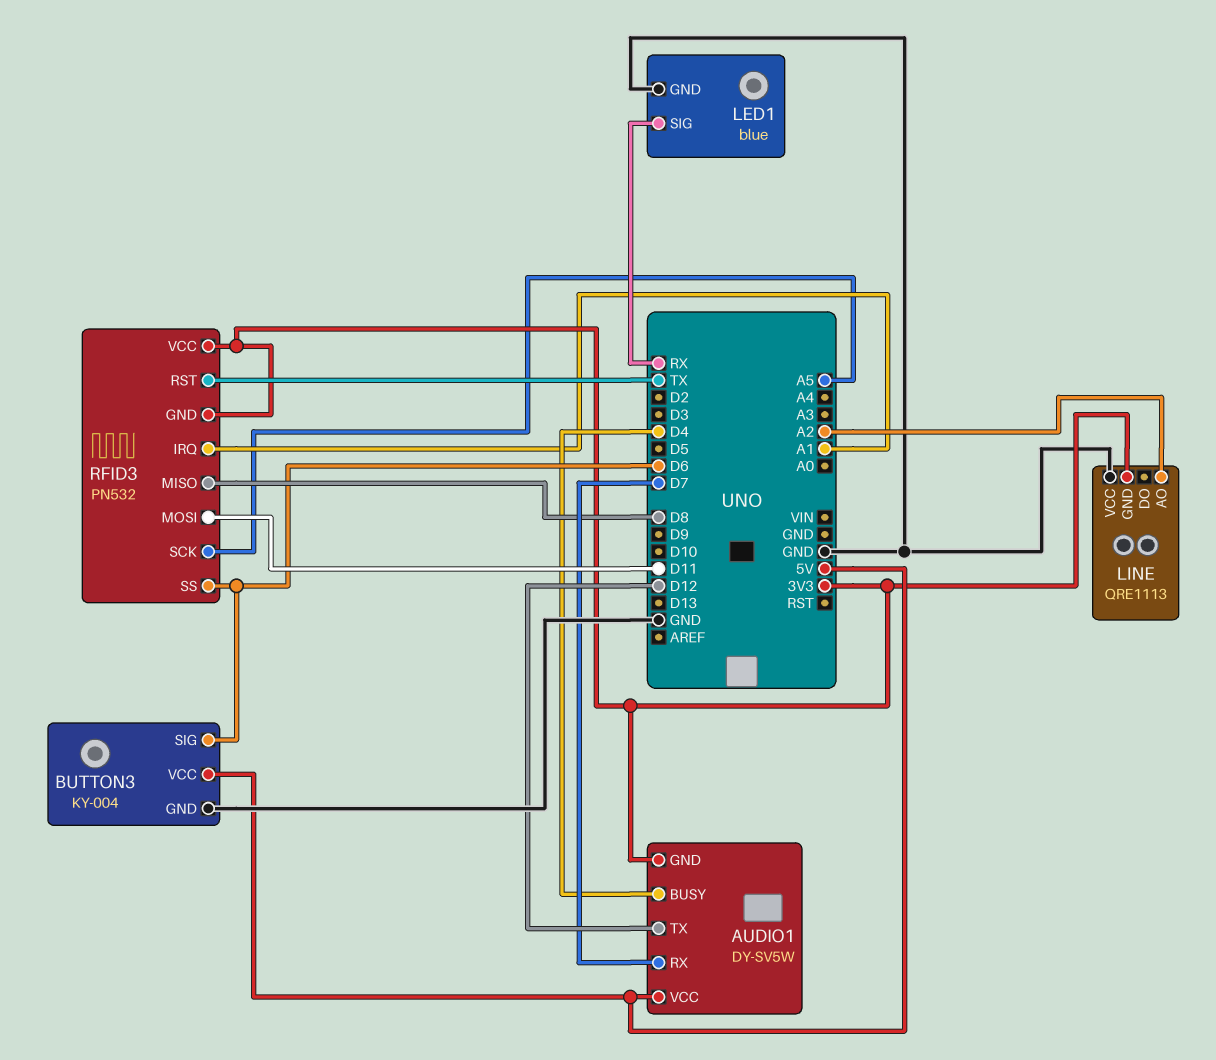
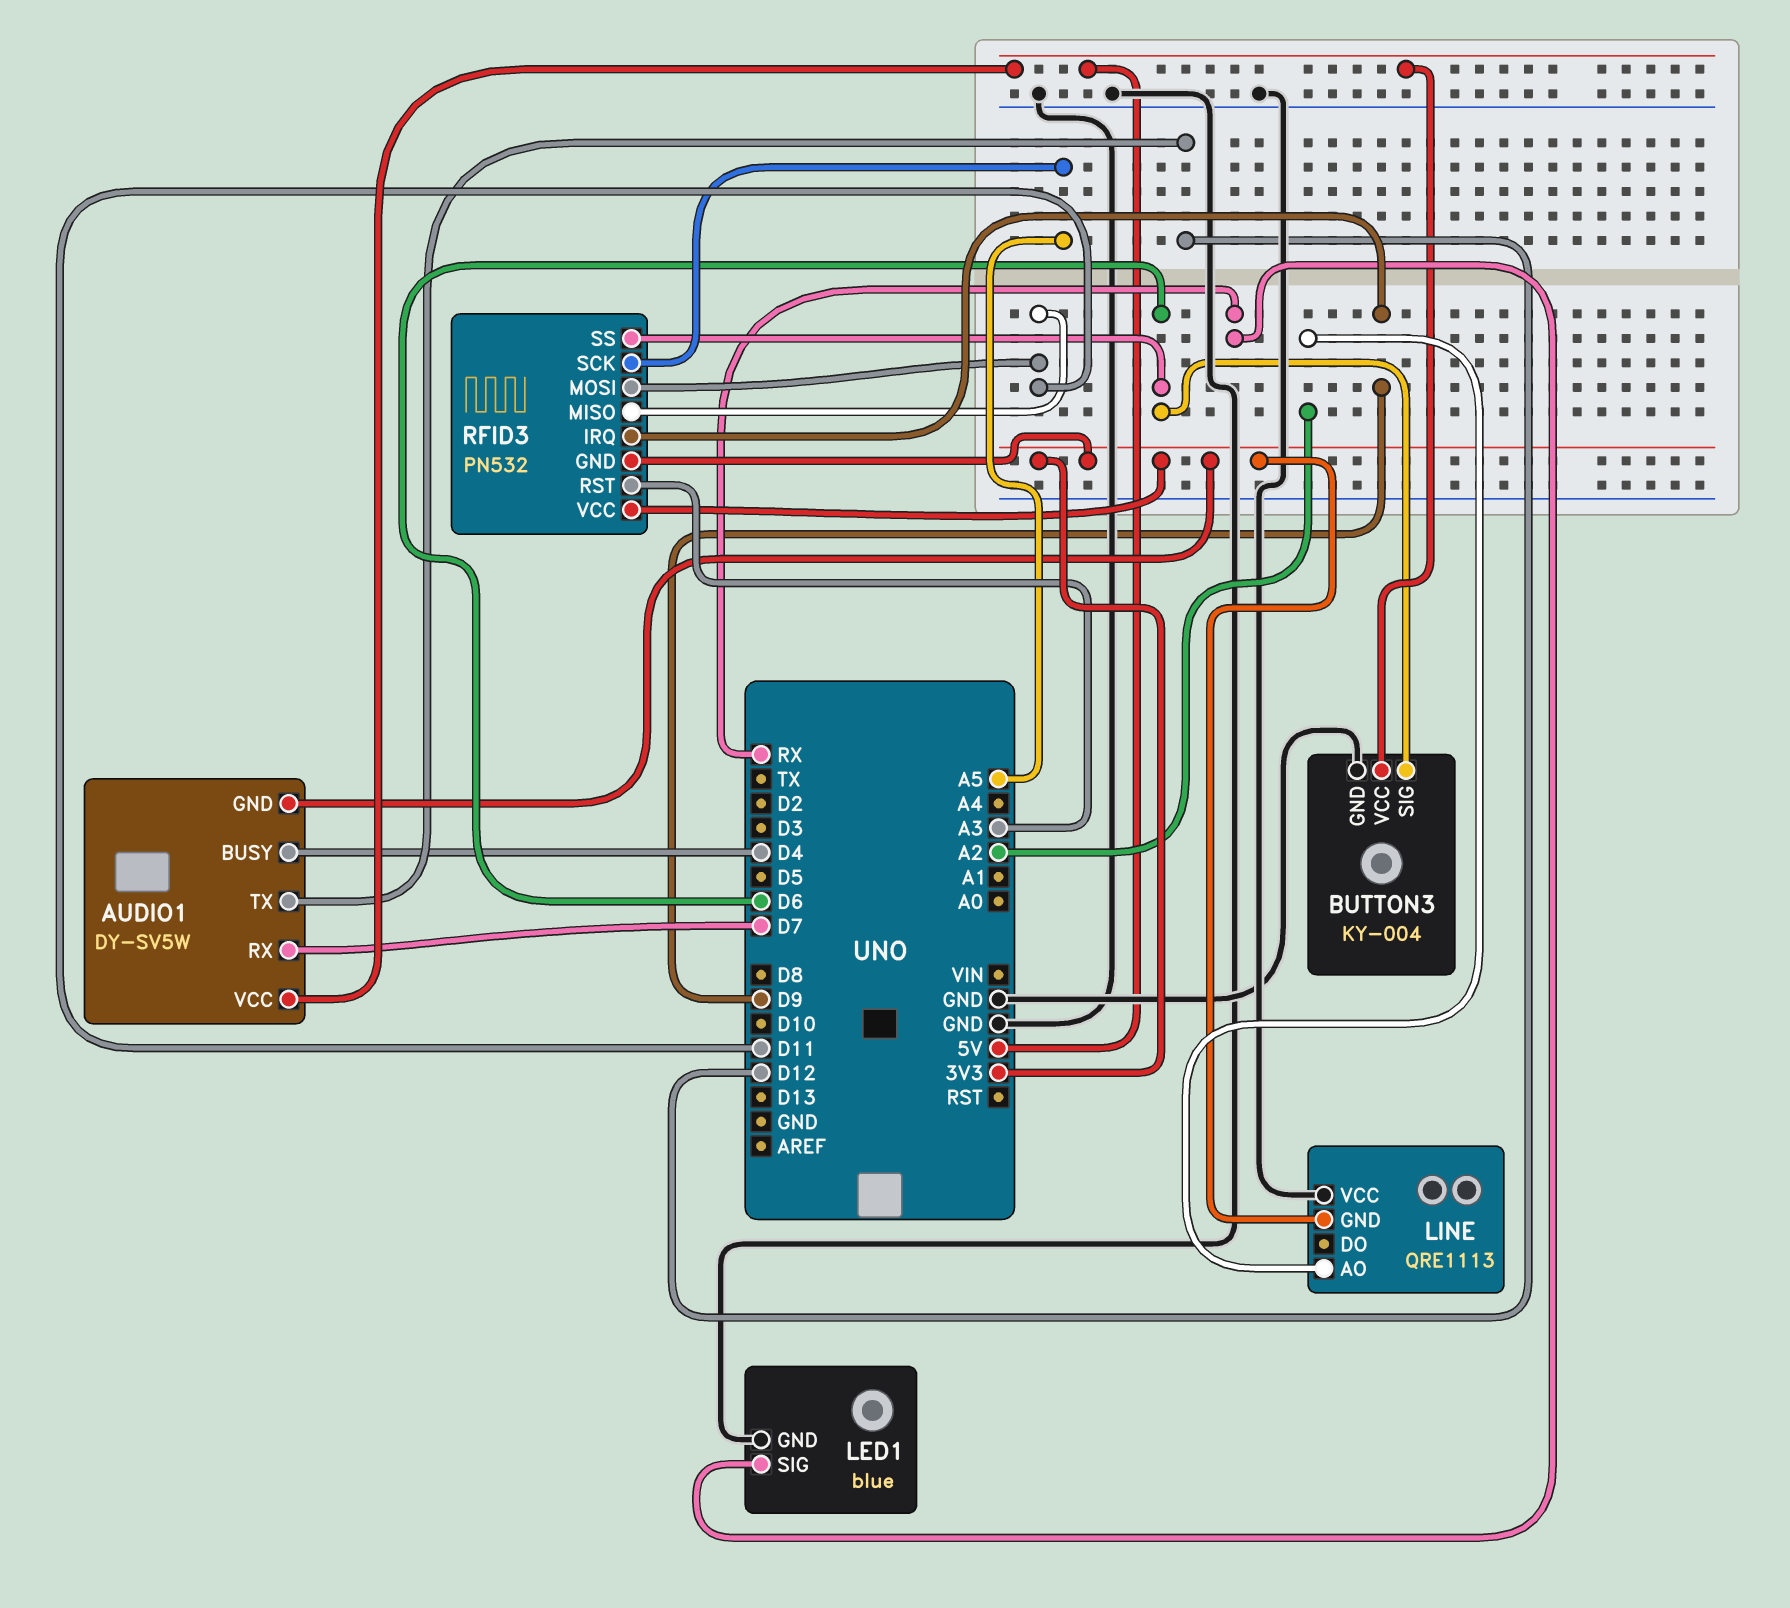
RFID3 pin IRQ: A1 -> D9
RFID3 pin MISO: D8 -> D11
RFID3 pin RST: TX -> A3

